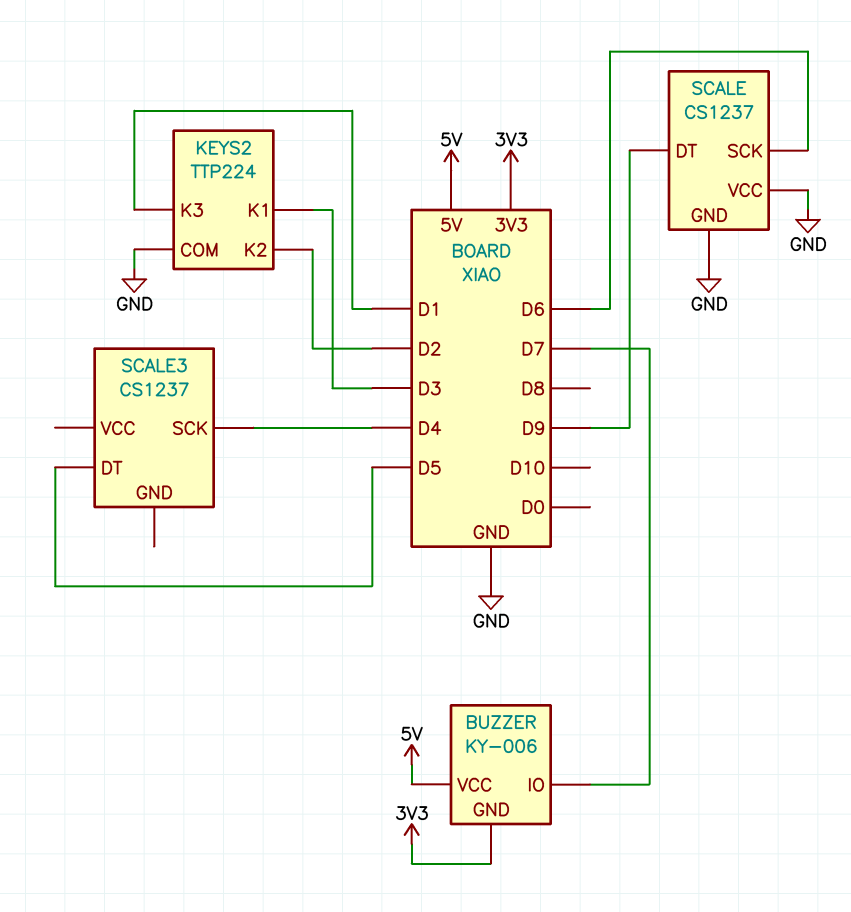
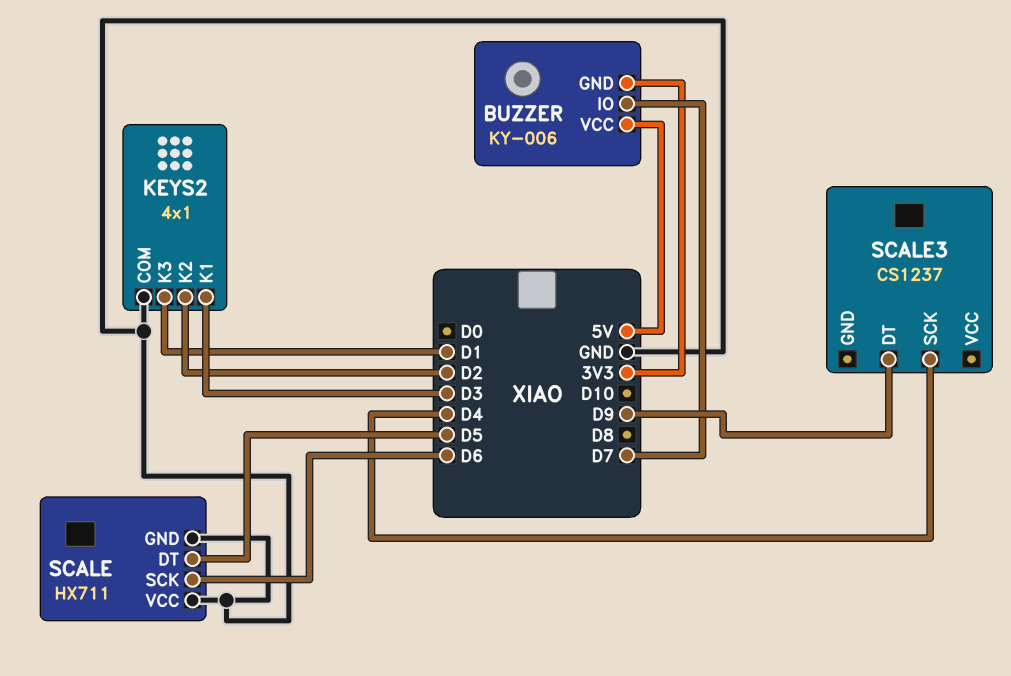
KEYS2: TTP224 -> 4x1
SCALE: CS1237 -> HX711
SCALE pin DT: D9 -> D5
SCALE3 pin DT: D5 -> D9

